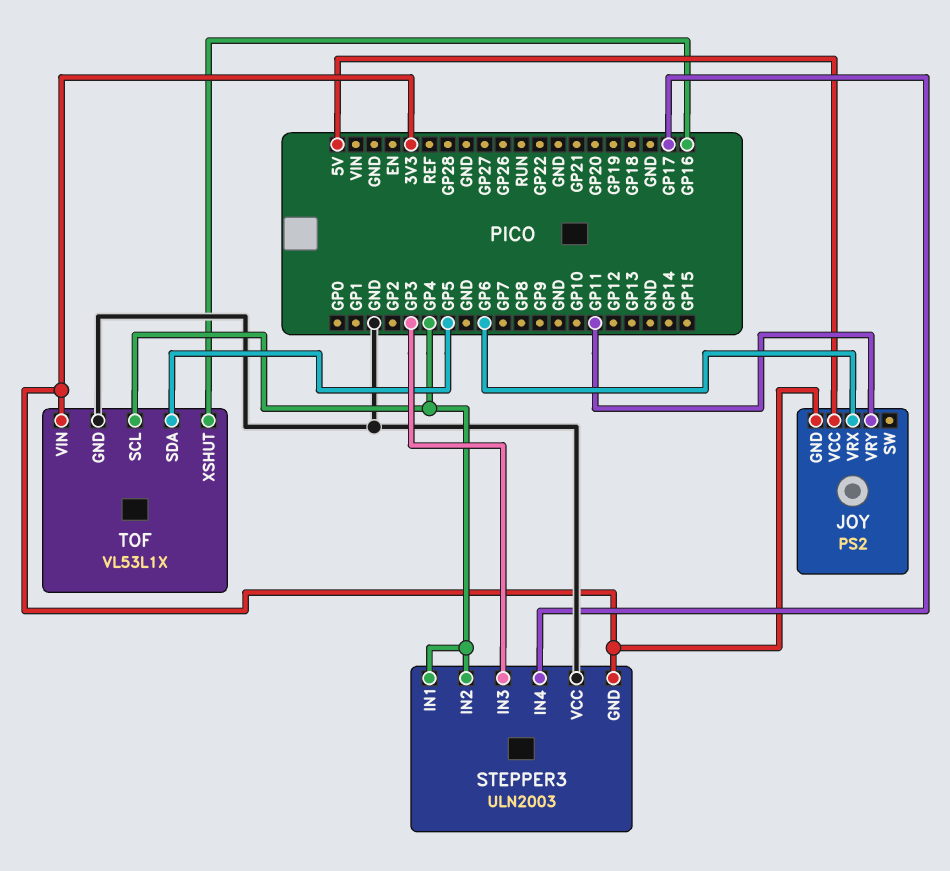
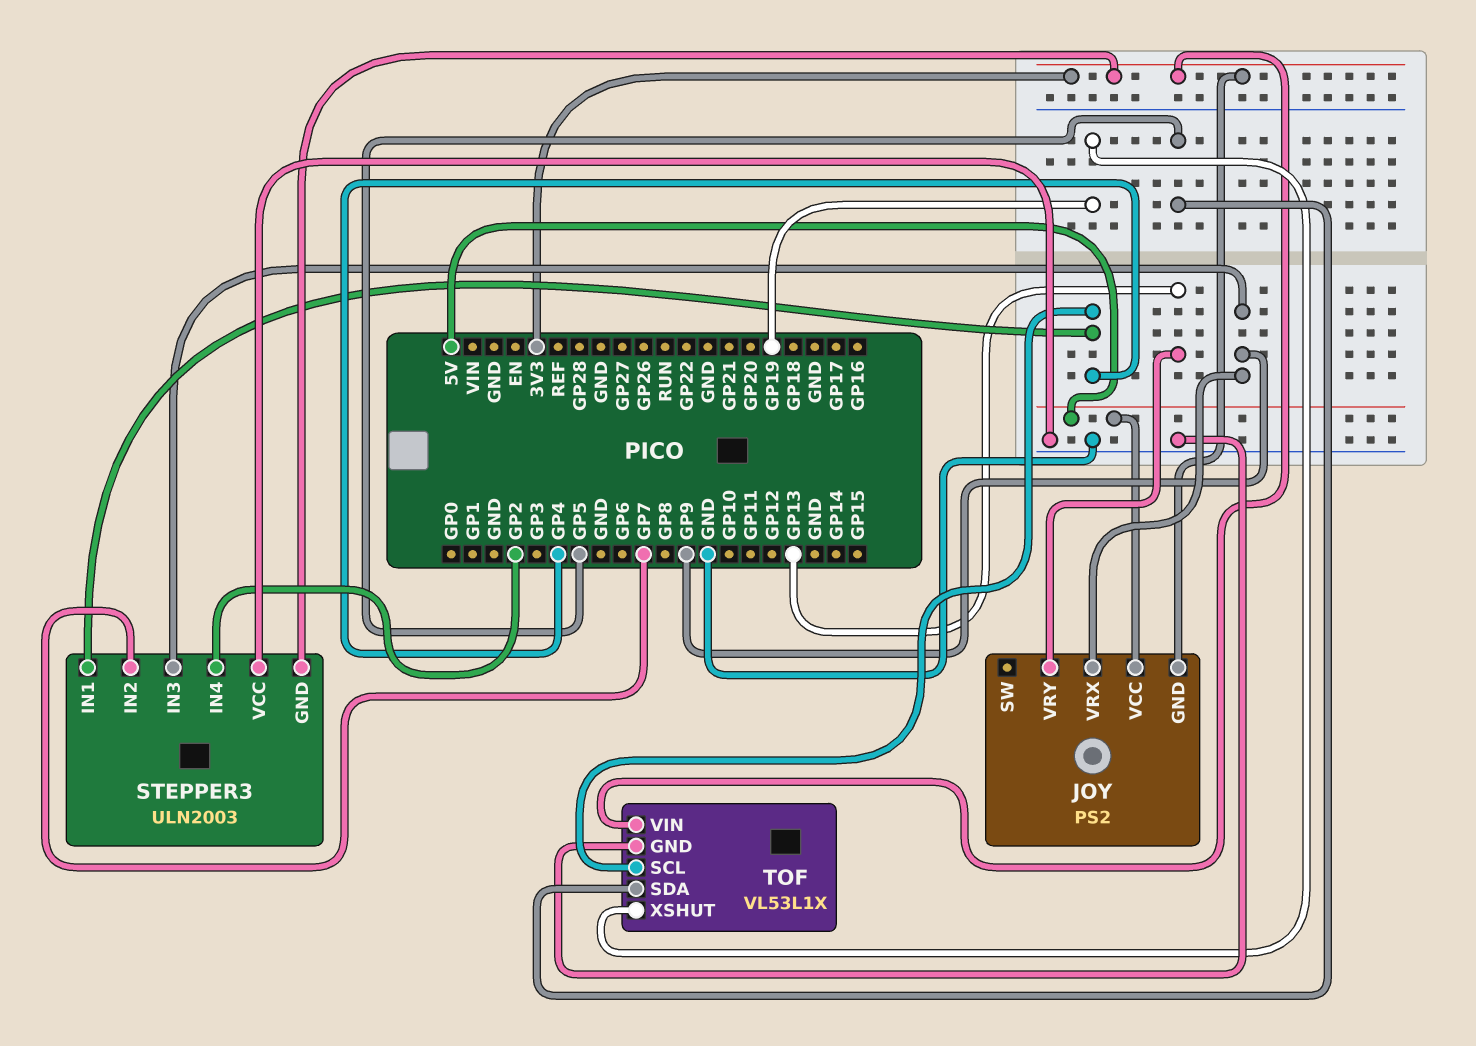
JOY pin VRX: GP6 -> GP9
JOY pin VRY: GP11 -> GP13
STEPPER3 pin IN2: GP4 -> GP7
STEPPER3 pin IN3: GP3 -> GP9
STEPPER3 pin IN4: GP17 -> GP2
TOF pin XSHUT: GP16 -> GP19

